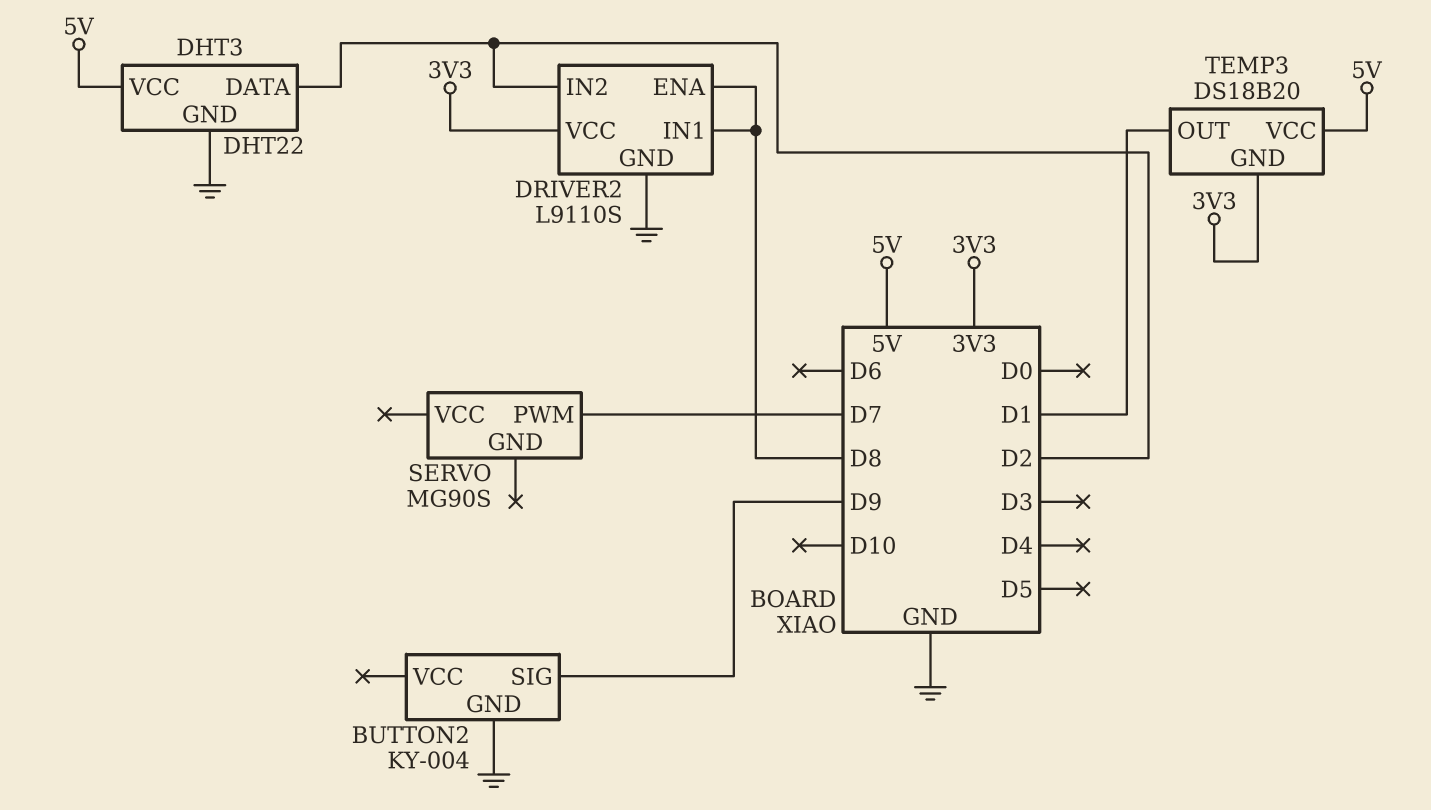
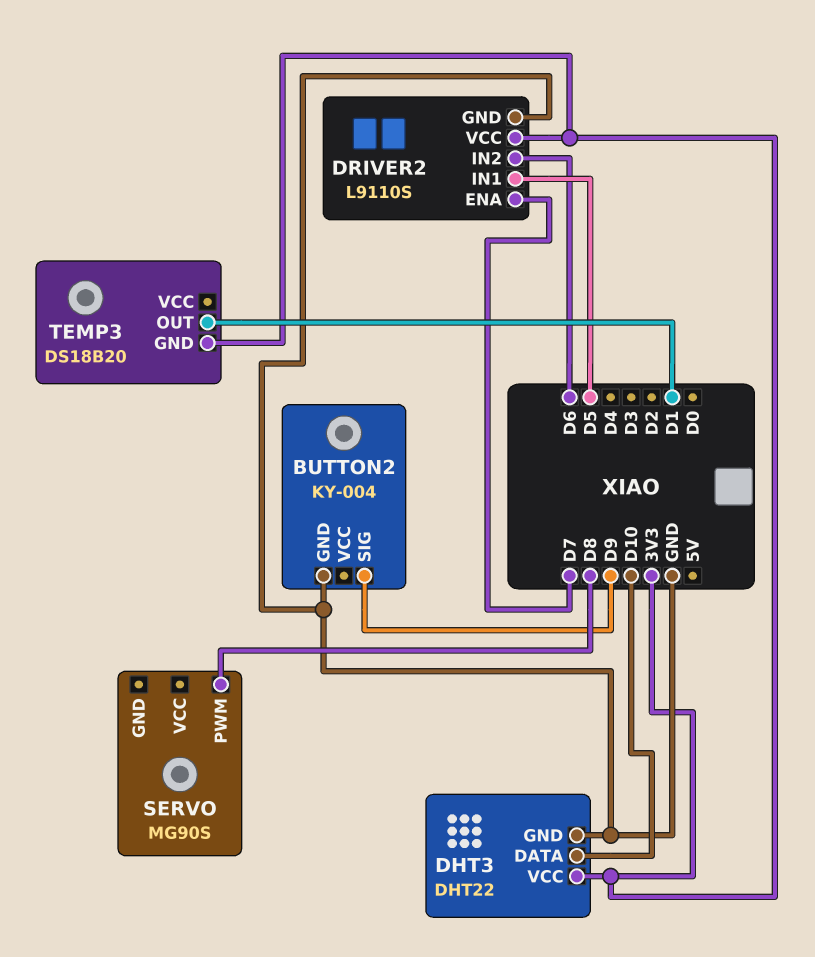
DHT3 pin DATA: D2 -> D10
DHT3 pin VCC: 5V -> 3V3
DRIVER2 pin ENA: D8 -> D7
DRIVER2 pin IN1: D8 -> D5
DRIVER2 pin IN2: D2 -> D6
SERVO pin PWM: D7 -> D8
TEMP3 pin VCC: 5V -> none

